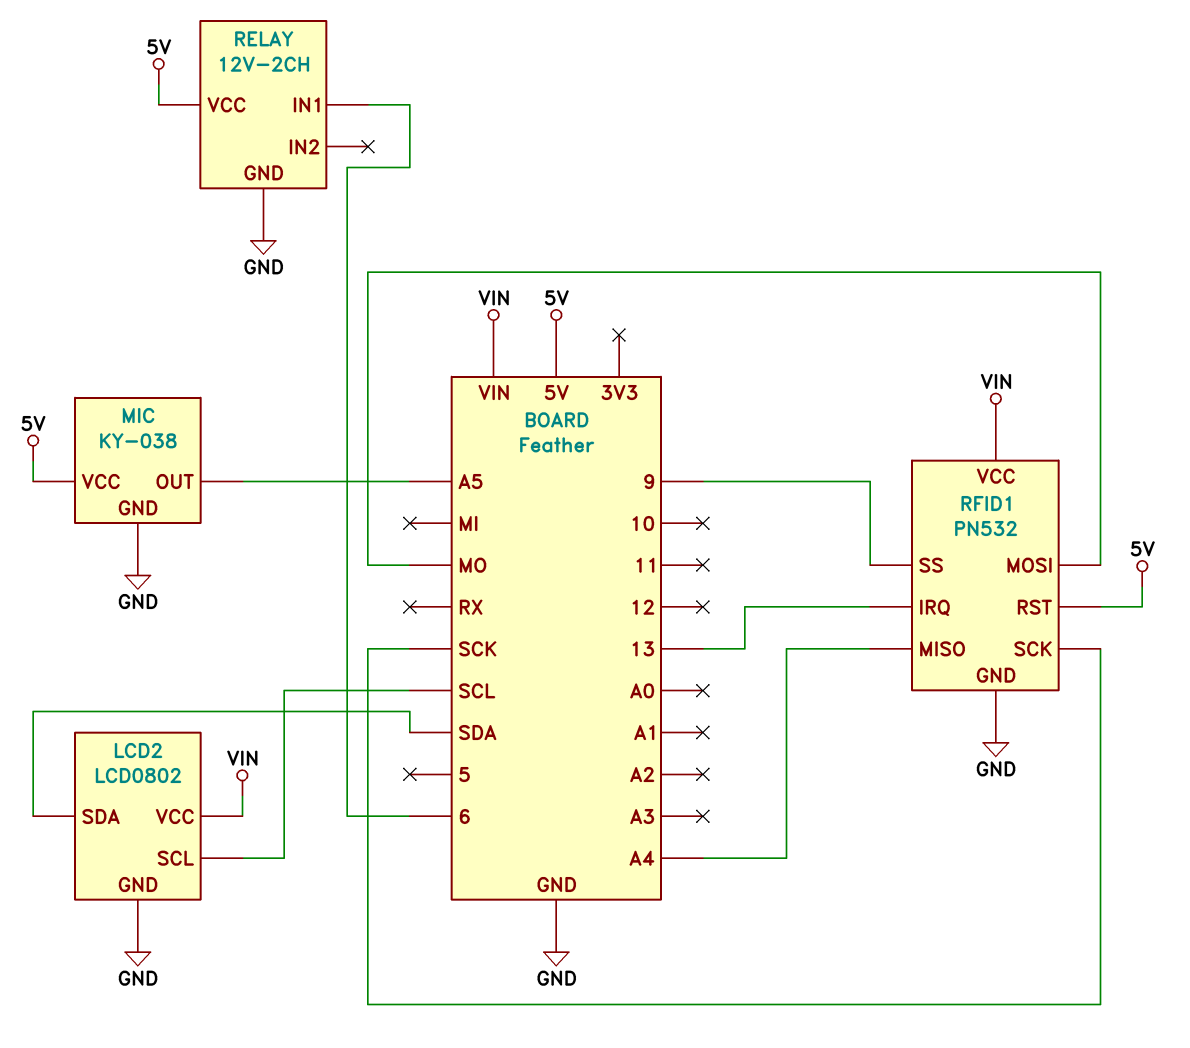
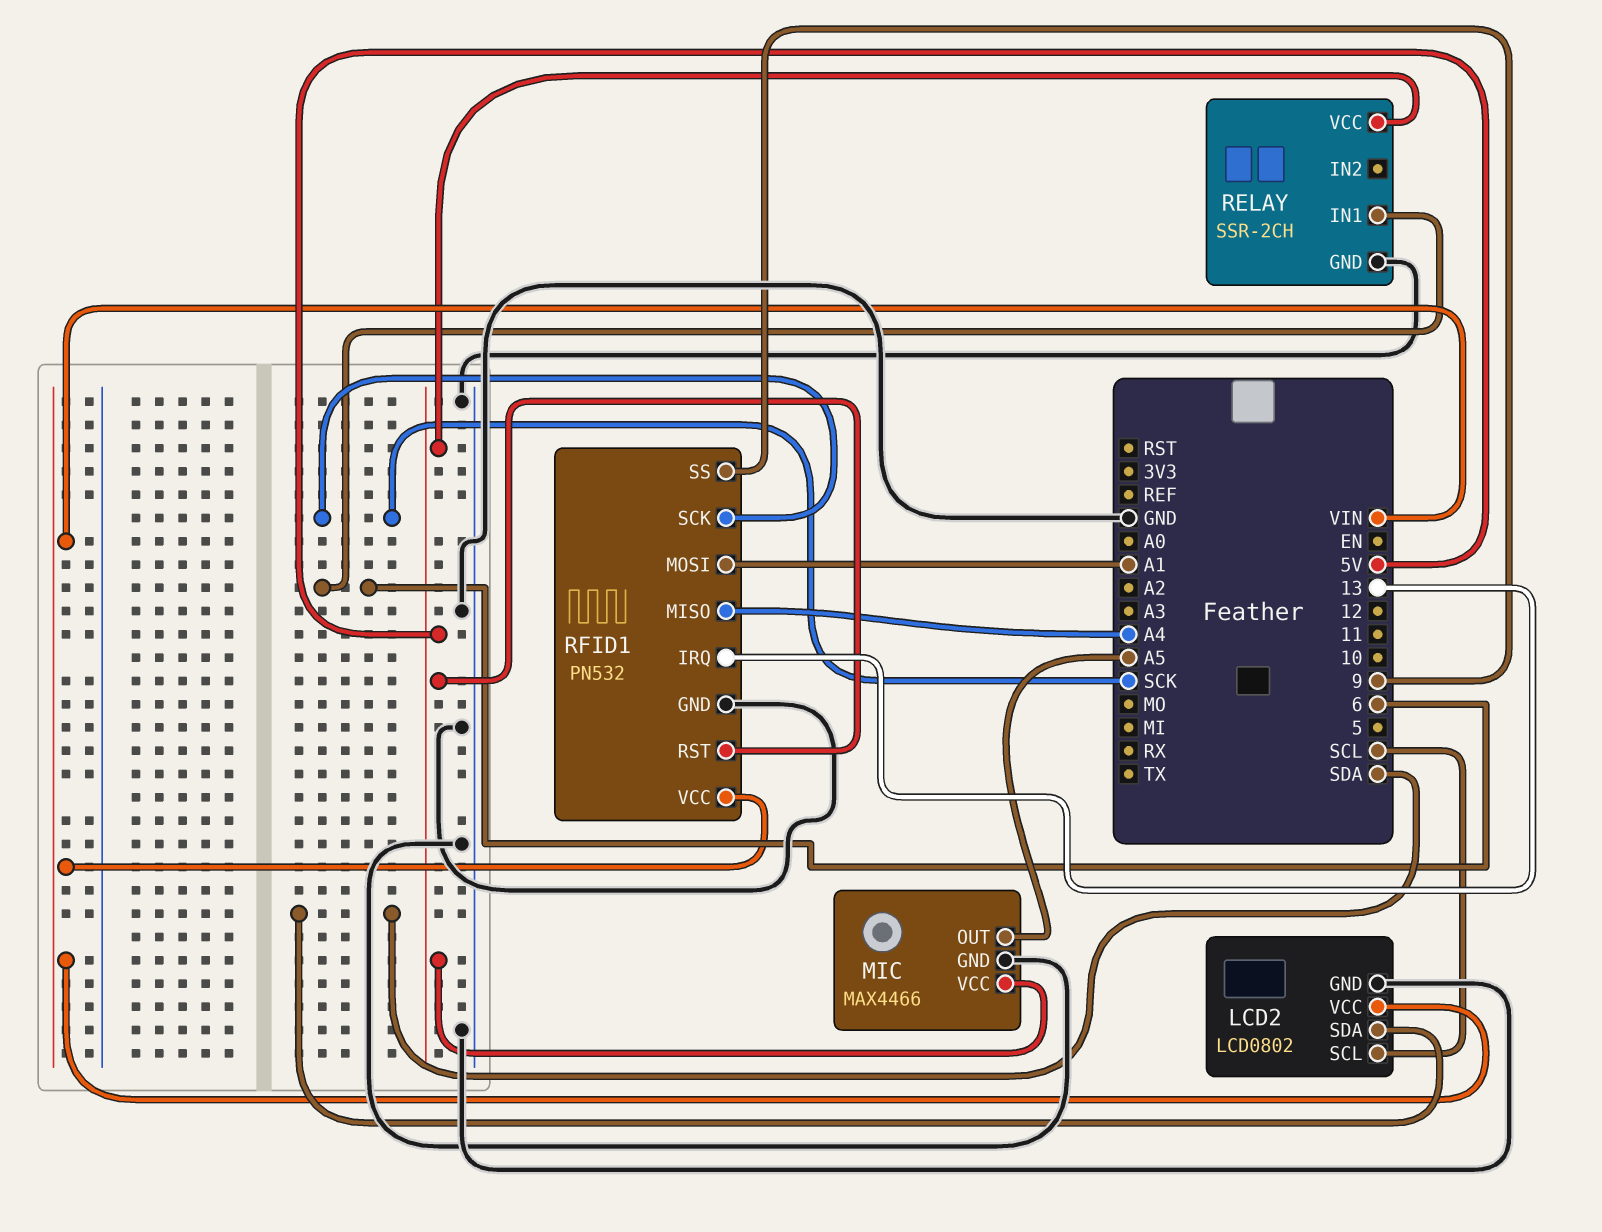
MIC: KY-038 -> MAX4466
RELAY: 12V-2CH -> SSR-2CH
RFID1 pin MOSI: MO -> A1

